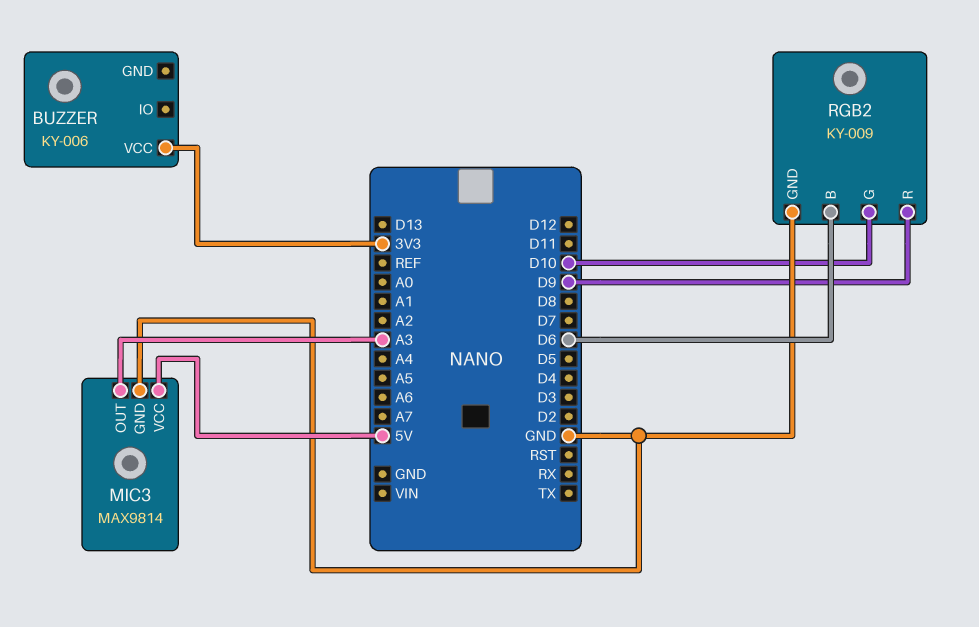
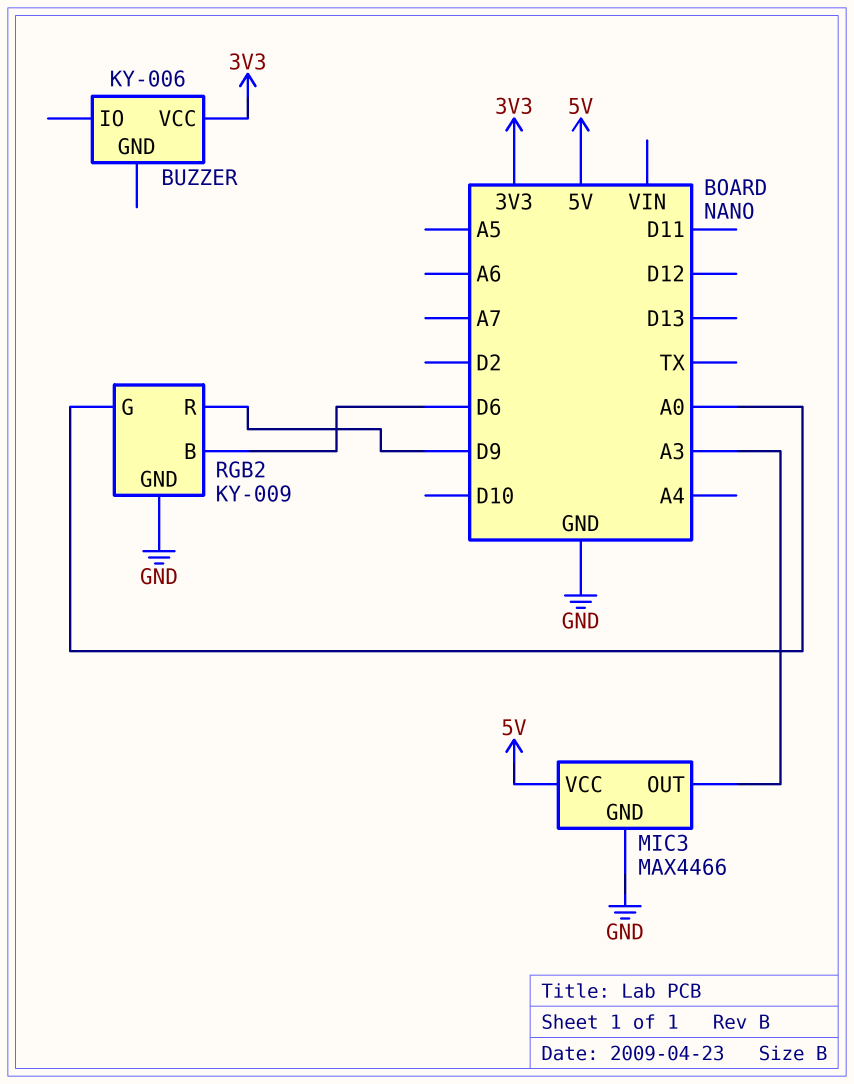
MIC3: MAX9814 -> MAX4466
RGB2 pin G: D10 -> A0

